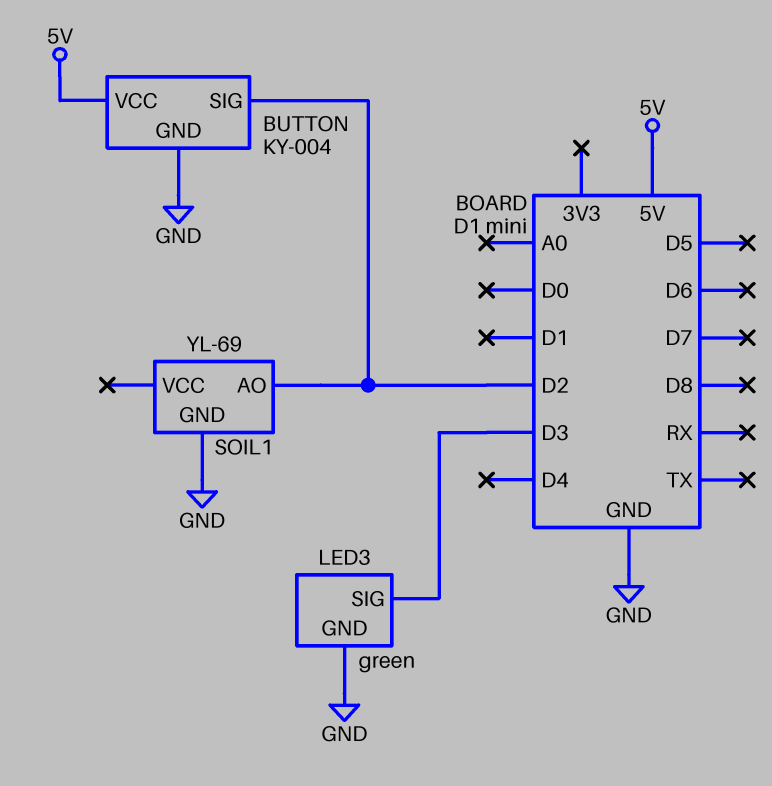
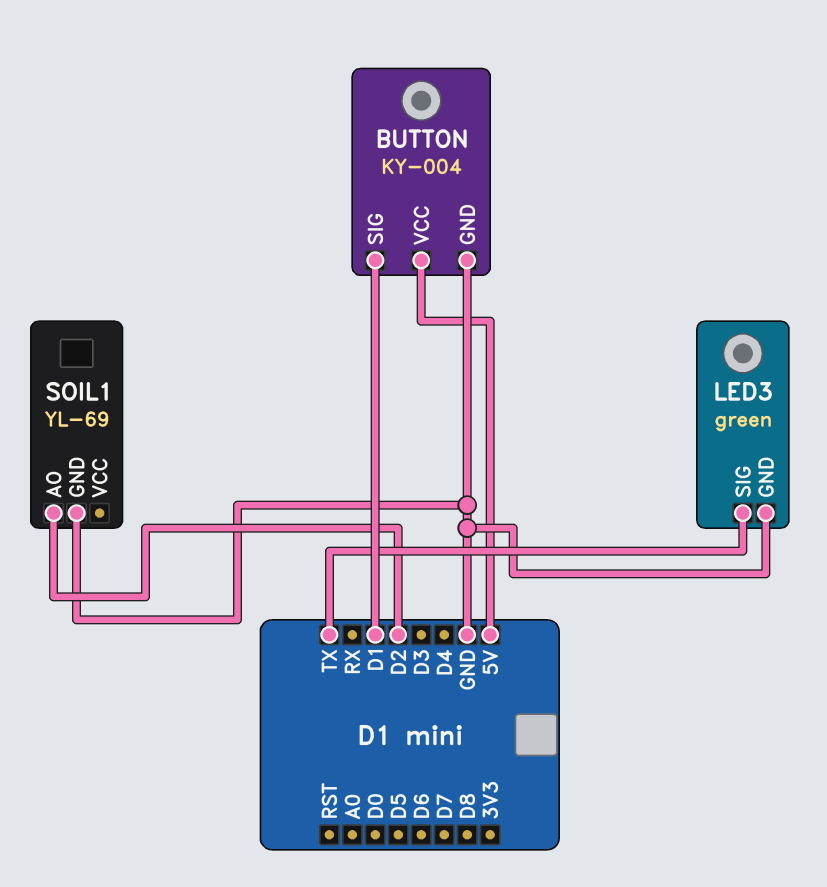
BUTTON pin SIG: D2 -> D1
LED3 pin SIG: D3 -> TX

